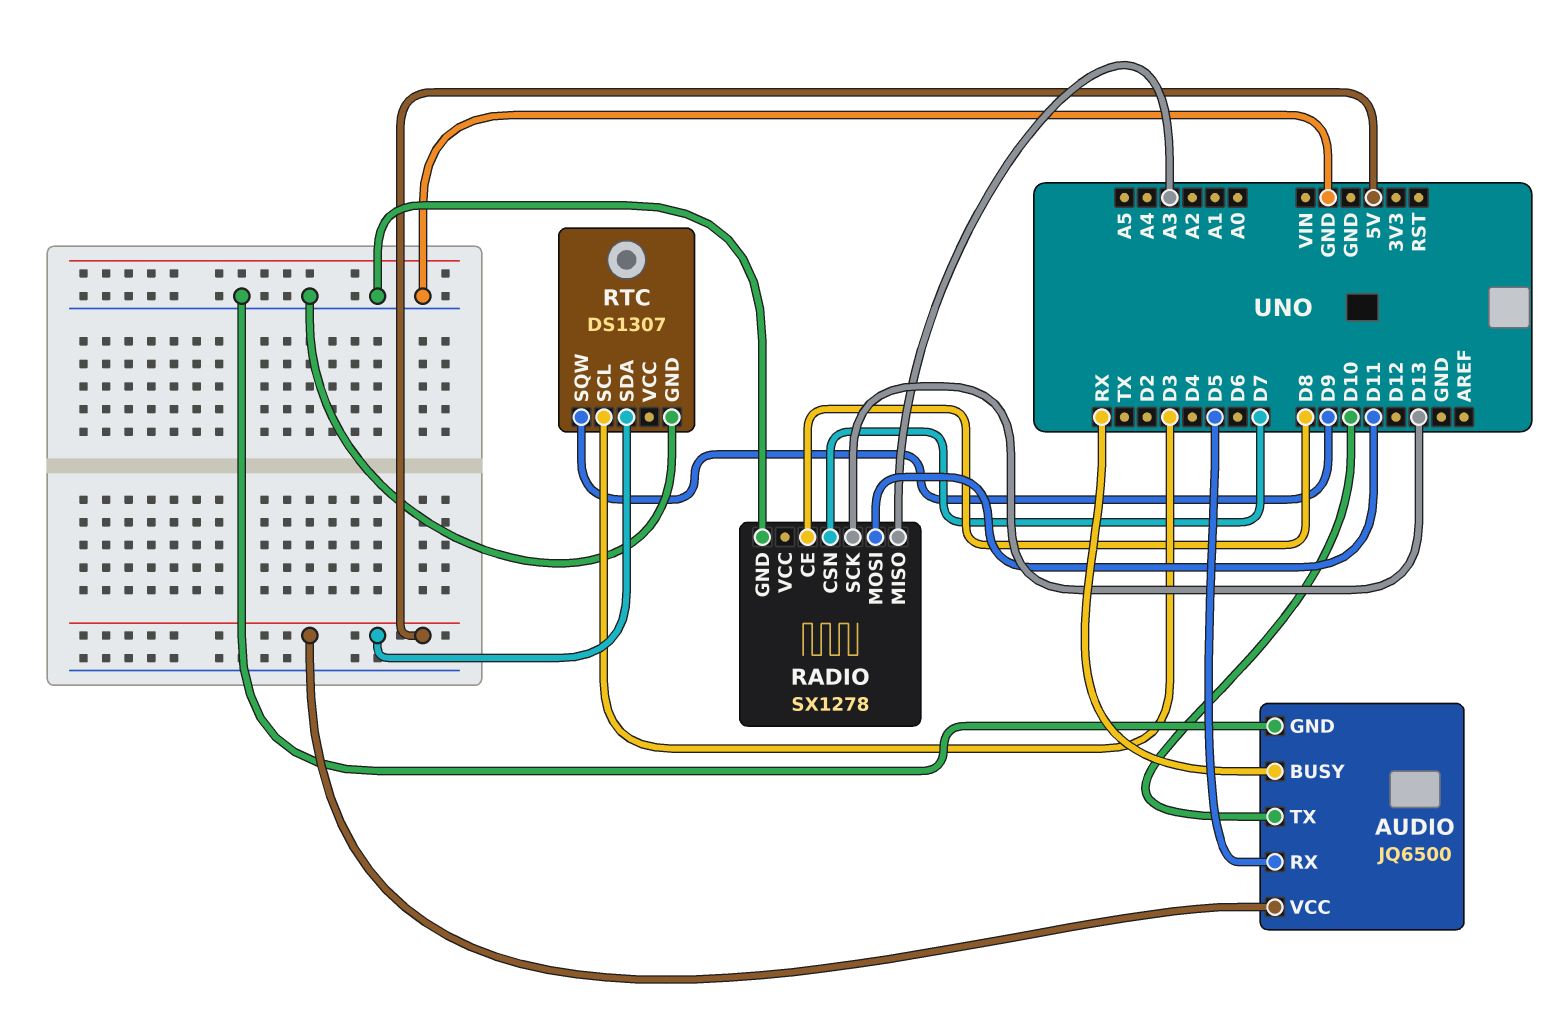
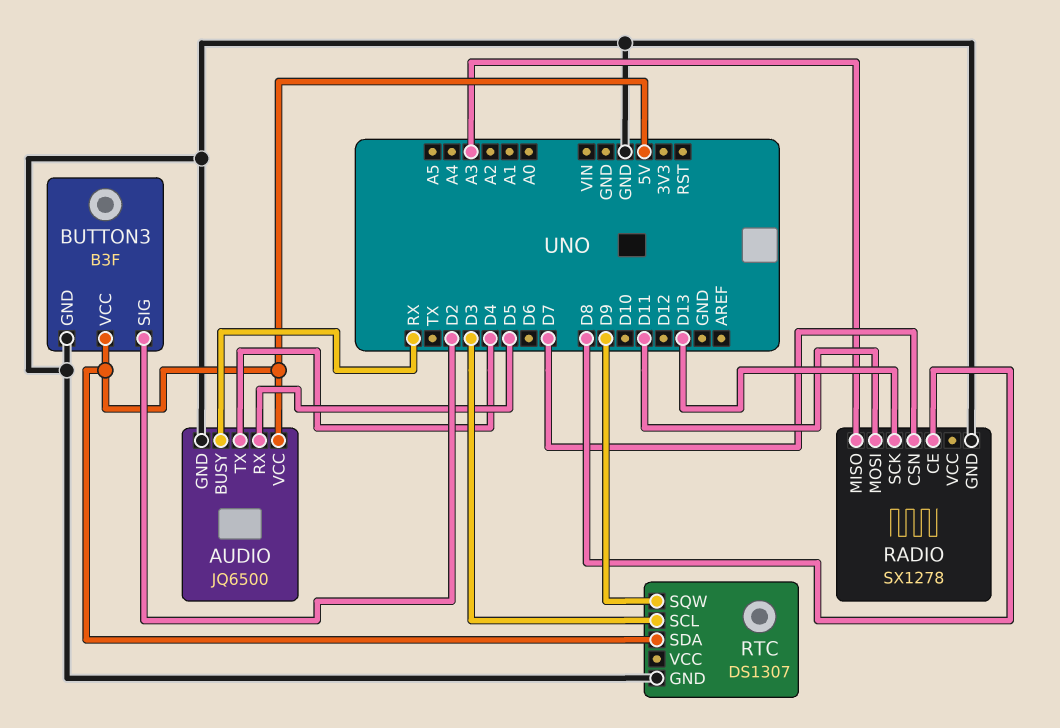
AUDIO pin TX: D10 -> D4
BUTTON3: none -> B3F
BUTTON3 pin GND: none -> GND
BUTTON3 pin SIG: none -> D2
BUTTON3 pin VCC: none -> 5V

